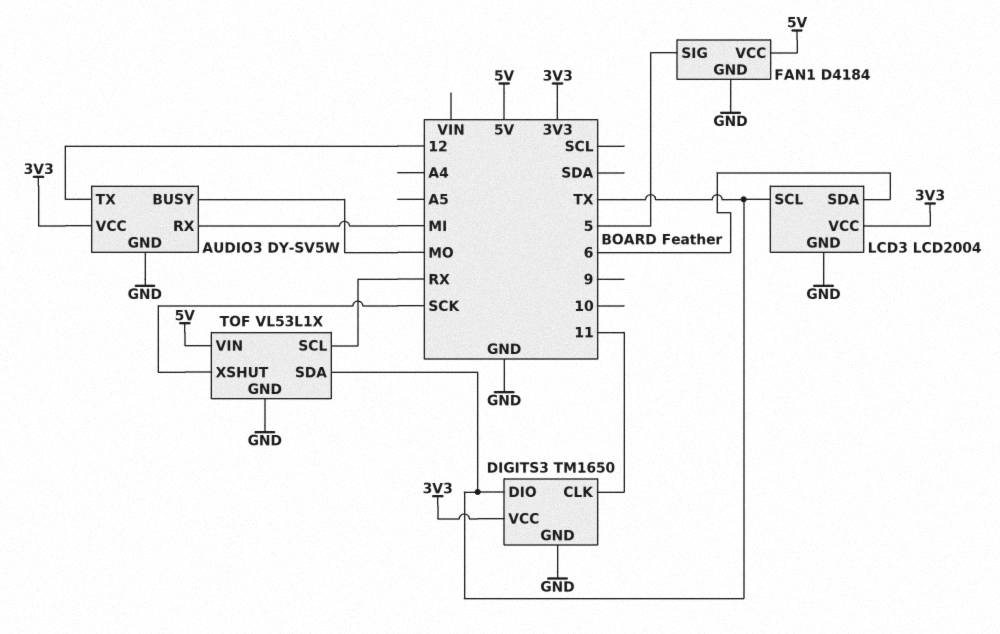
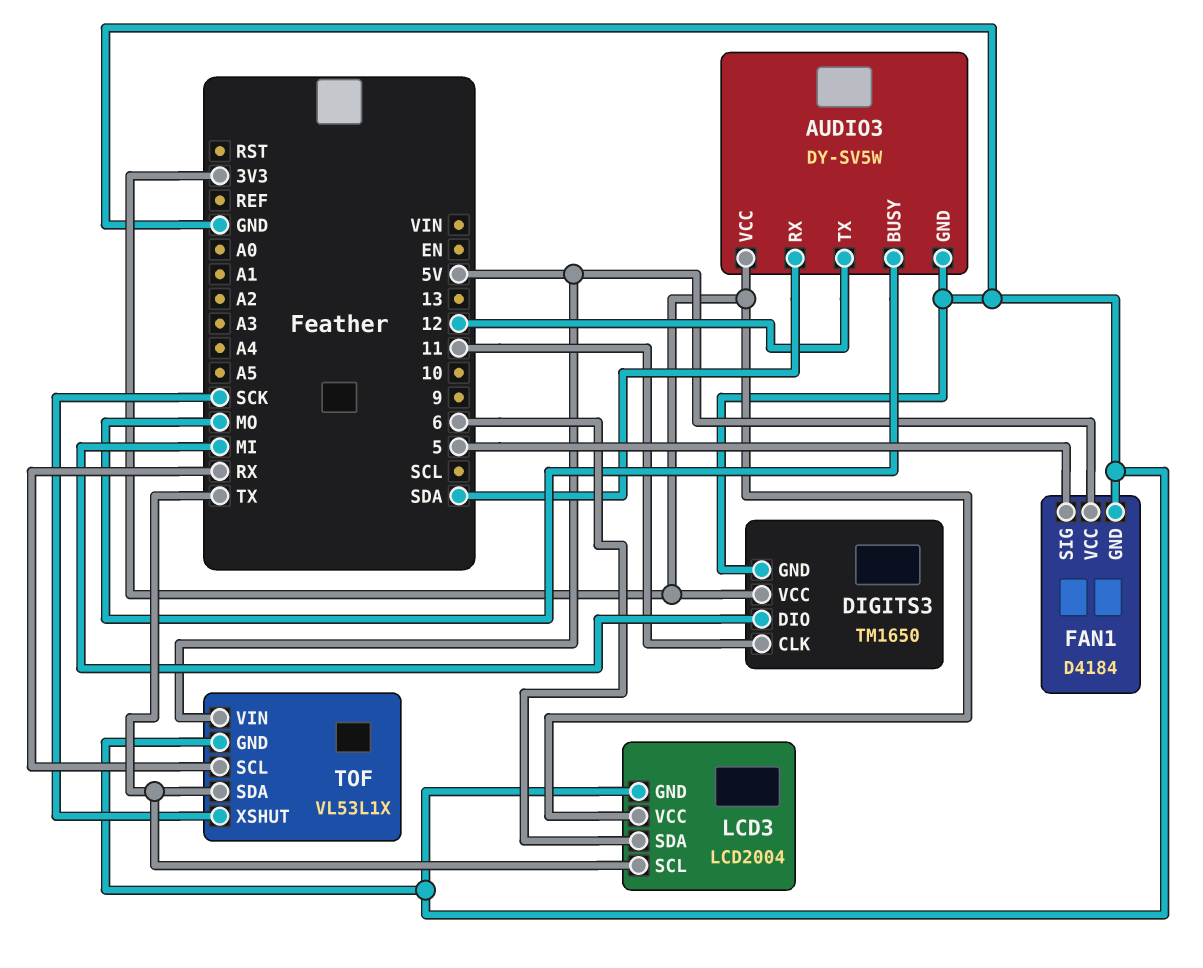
AUDIO3 pin RX: MI -> SDA
DIGITS3 pin DIO: TX -> MI

